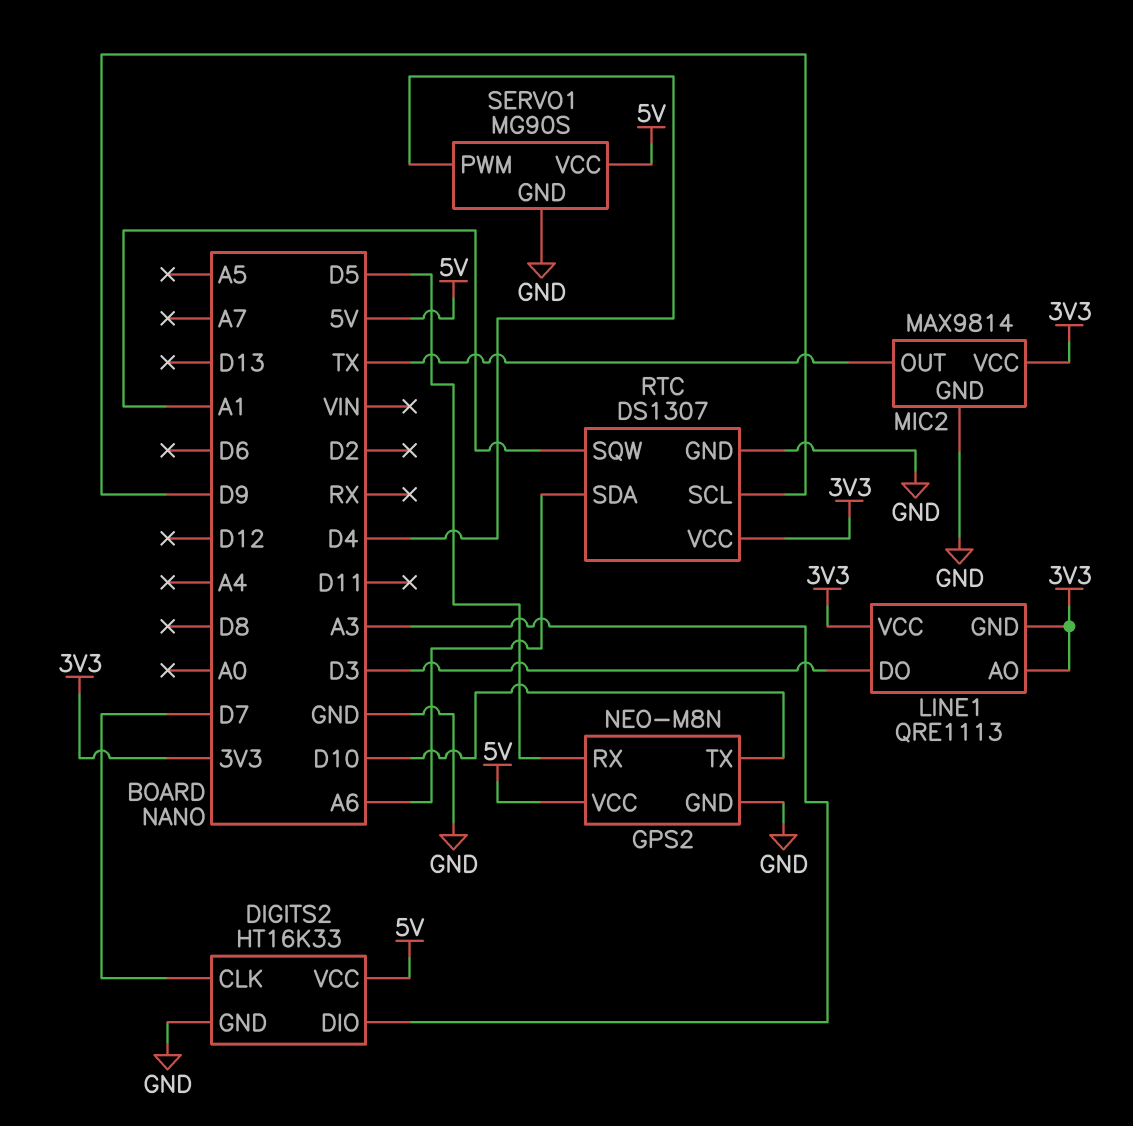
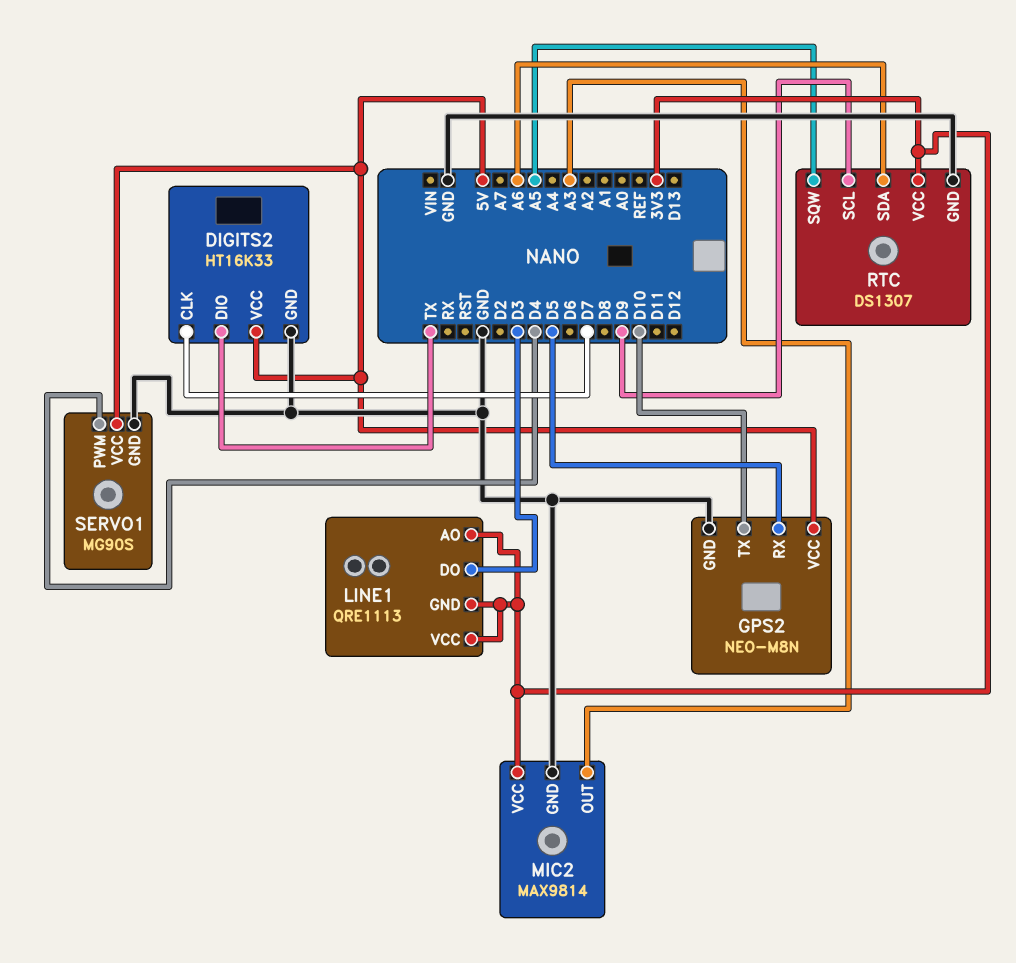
DIGITS2 pin DIO: A3 -> TX
MIC2 pin OUT: TX -> A3
RTC pin SQW: A1 -> A5

